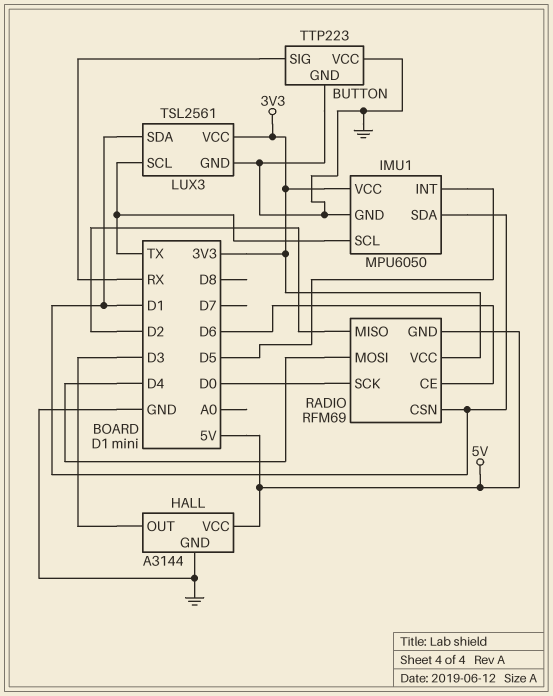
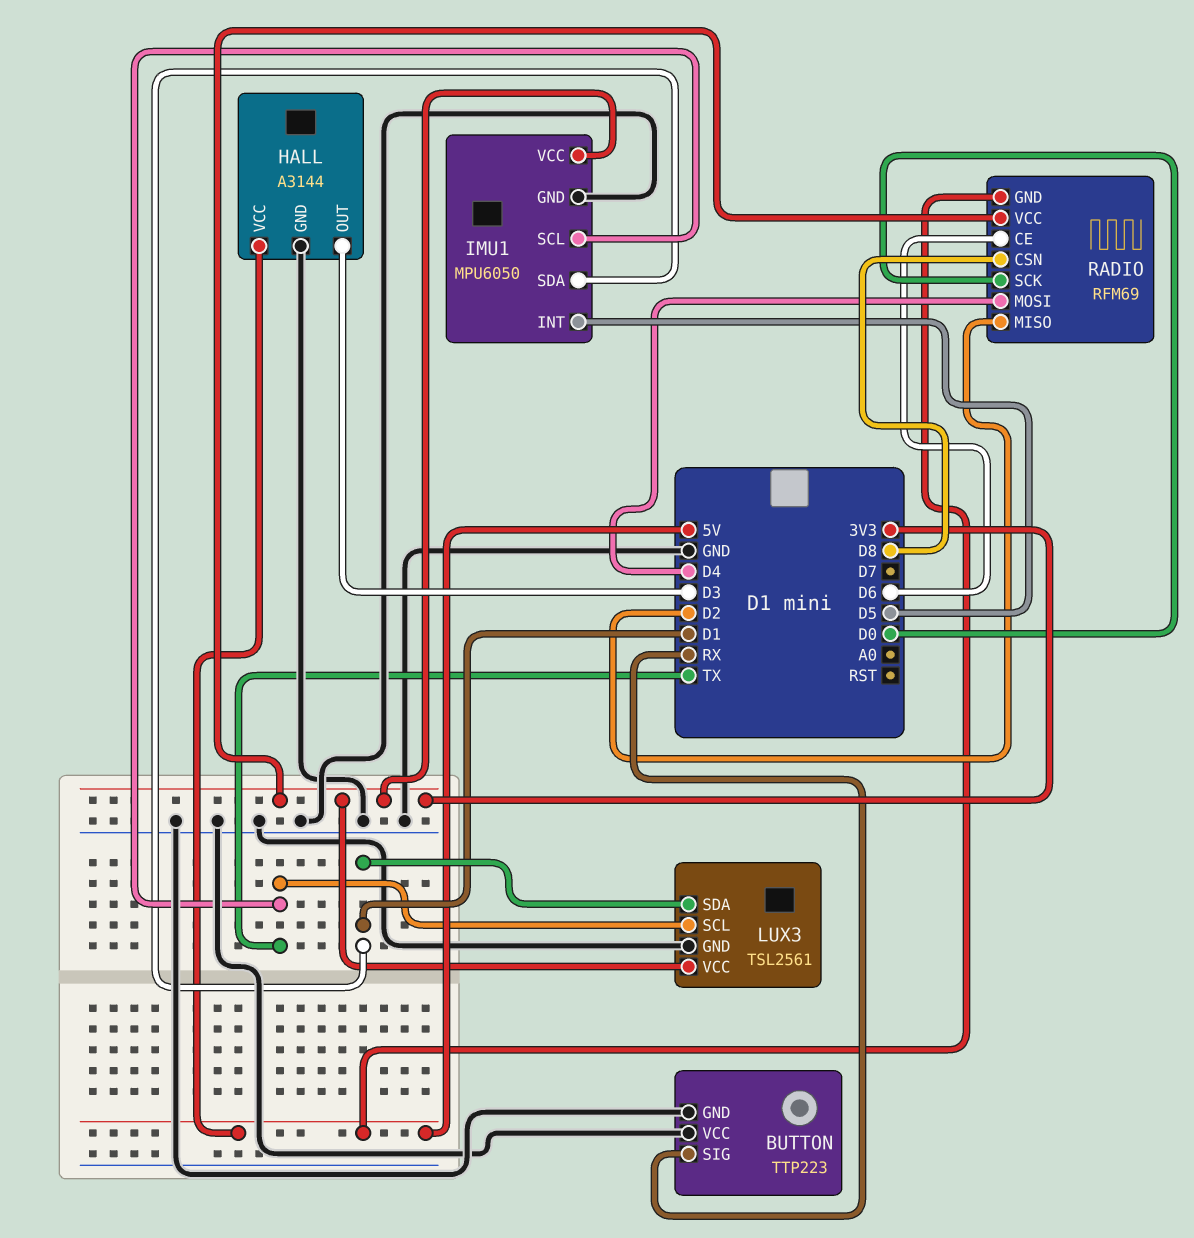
RADIO pin CSN: D1 -> D8

